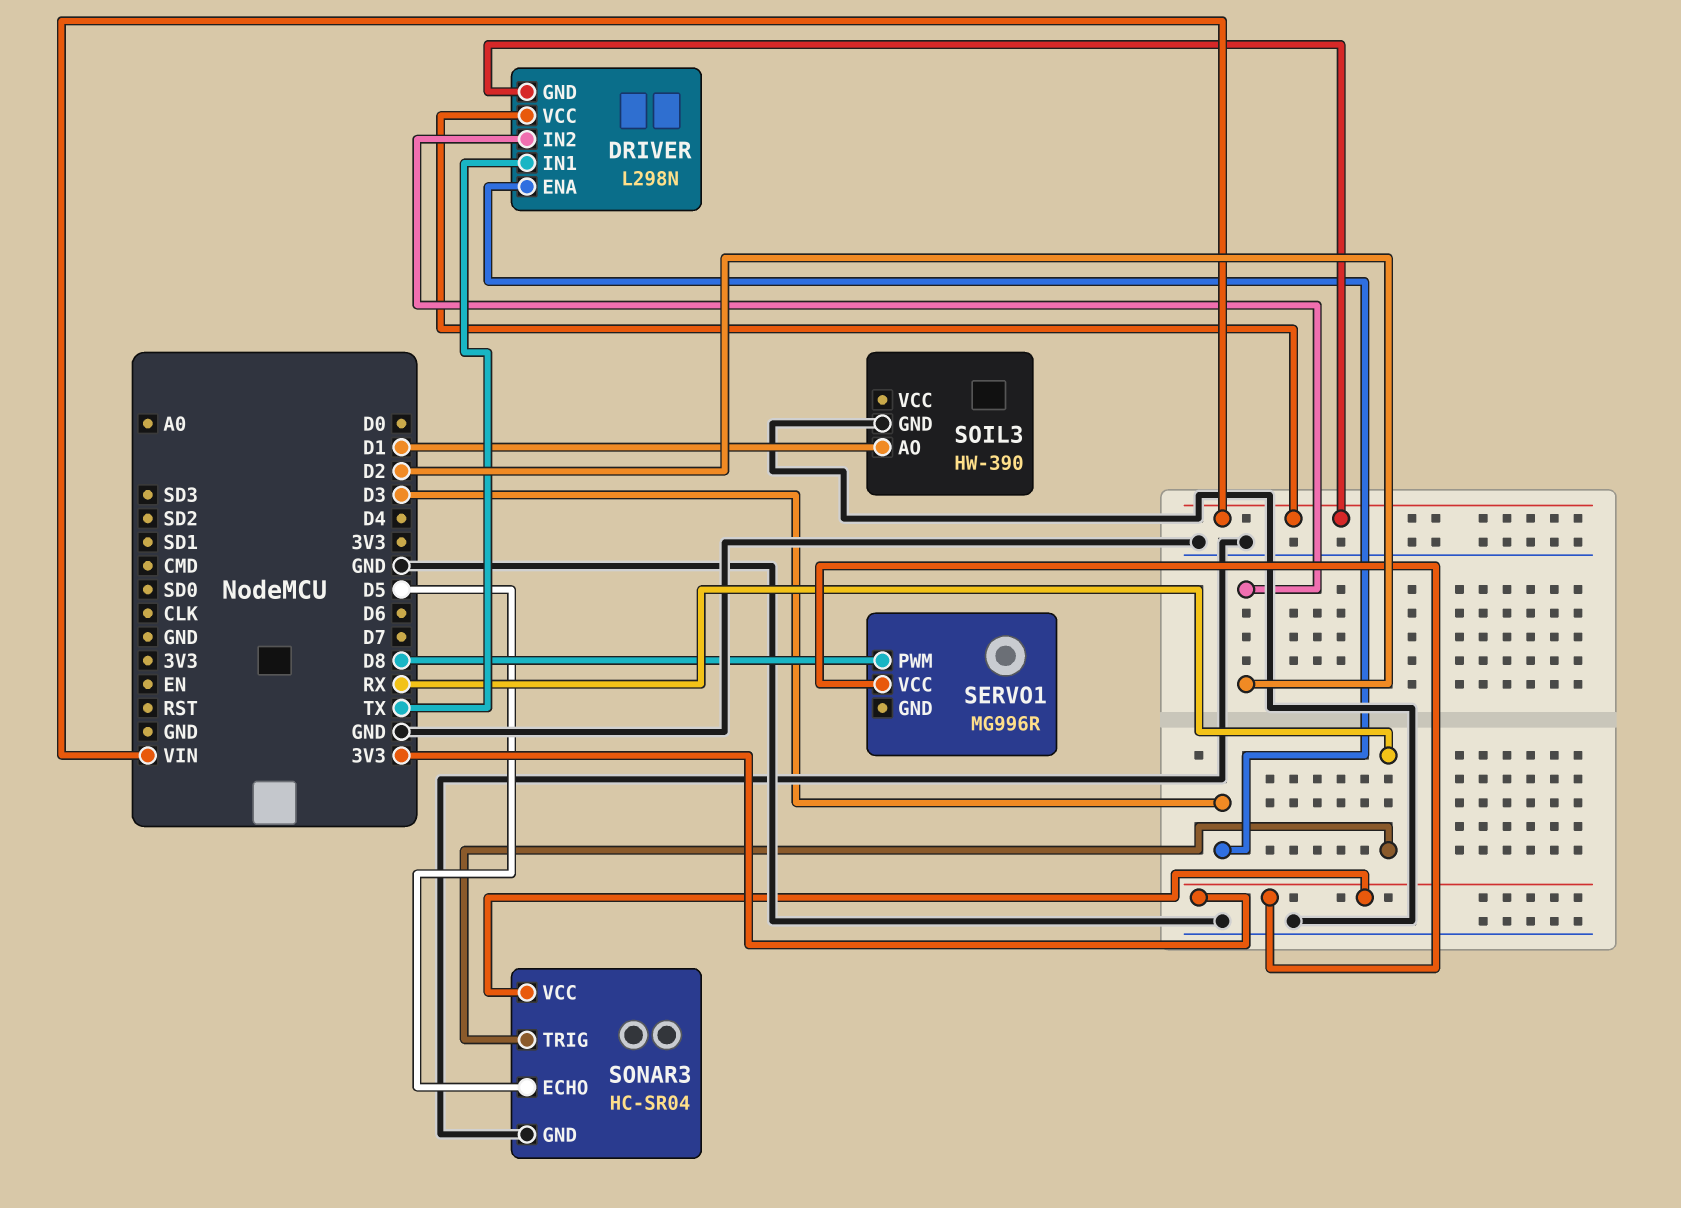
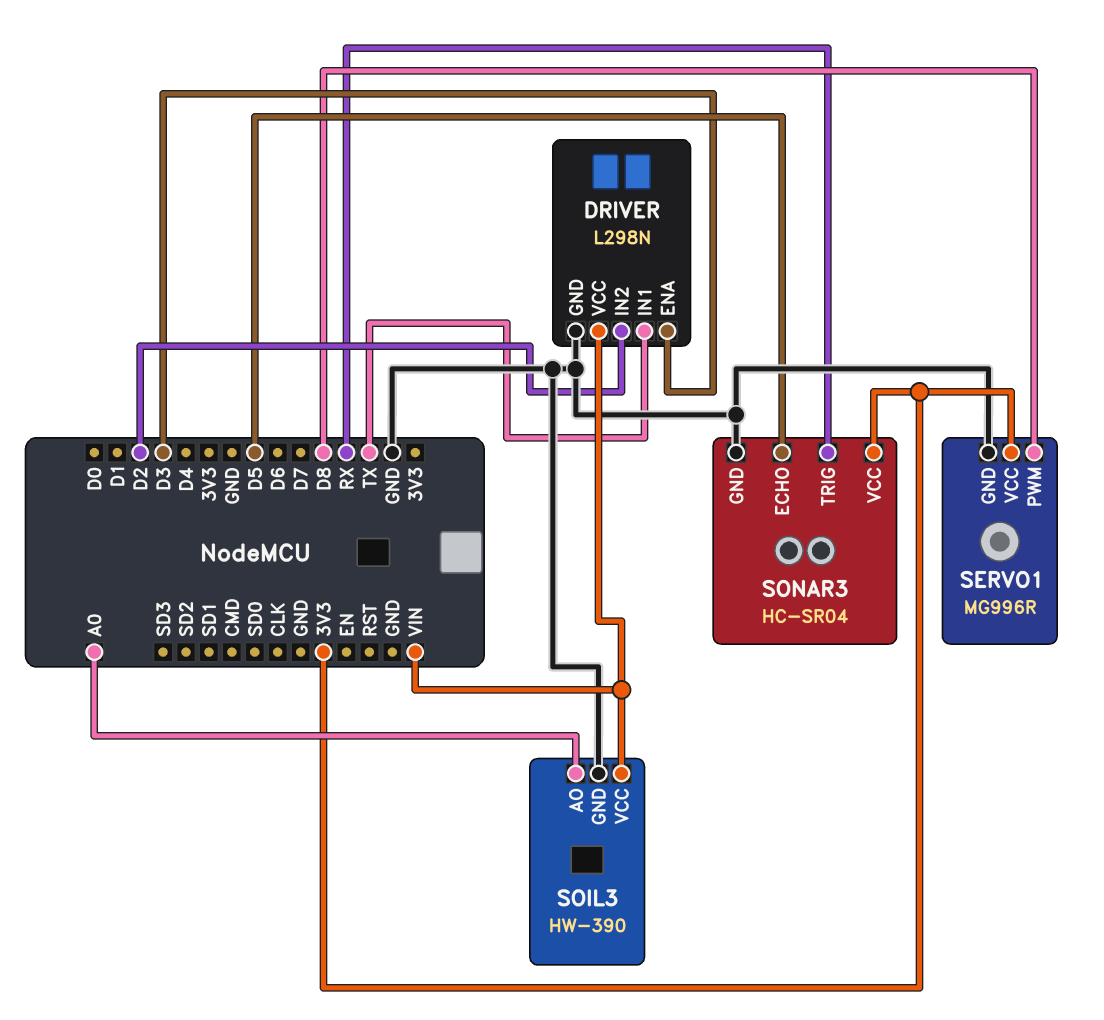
DRIVER pin GND: VIN -> GND
SERVO1 pin GND: none -> GND
SOIL3 pin AO: D1 -> A0
SOIL3 pin VCC: none -> VIN

